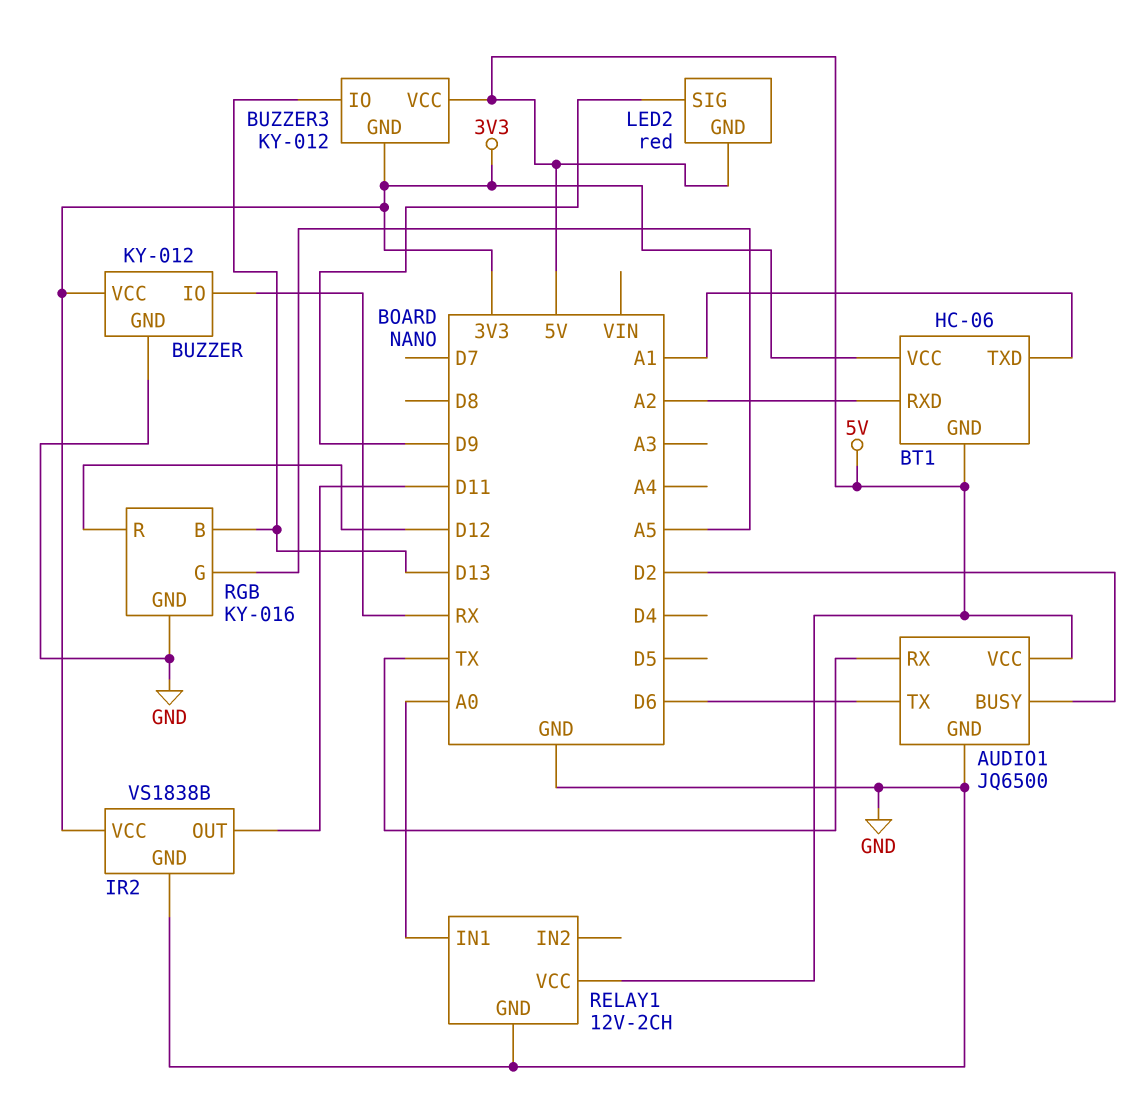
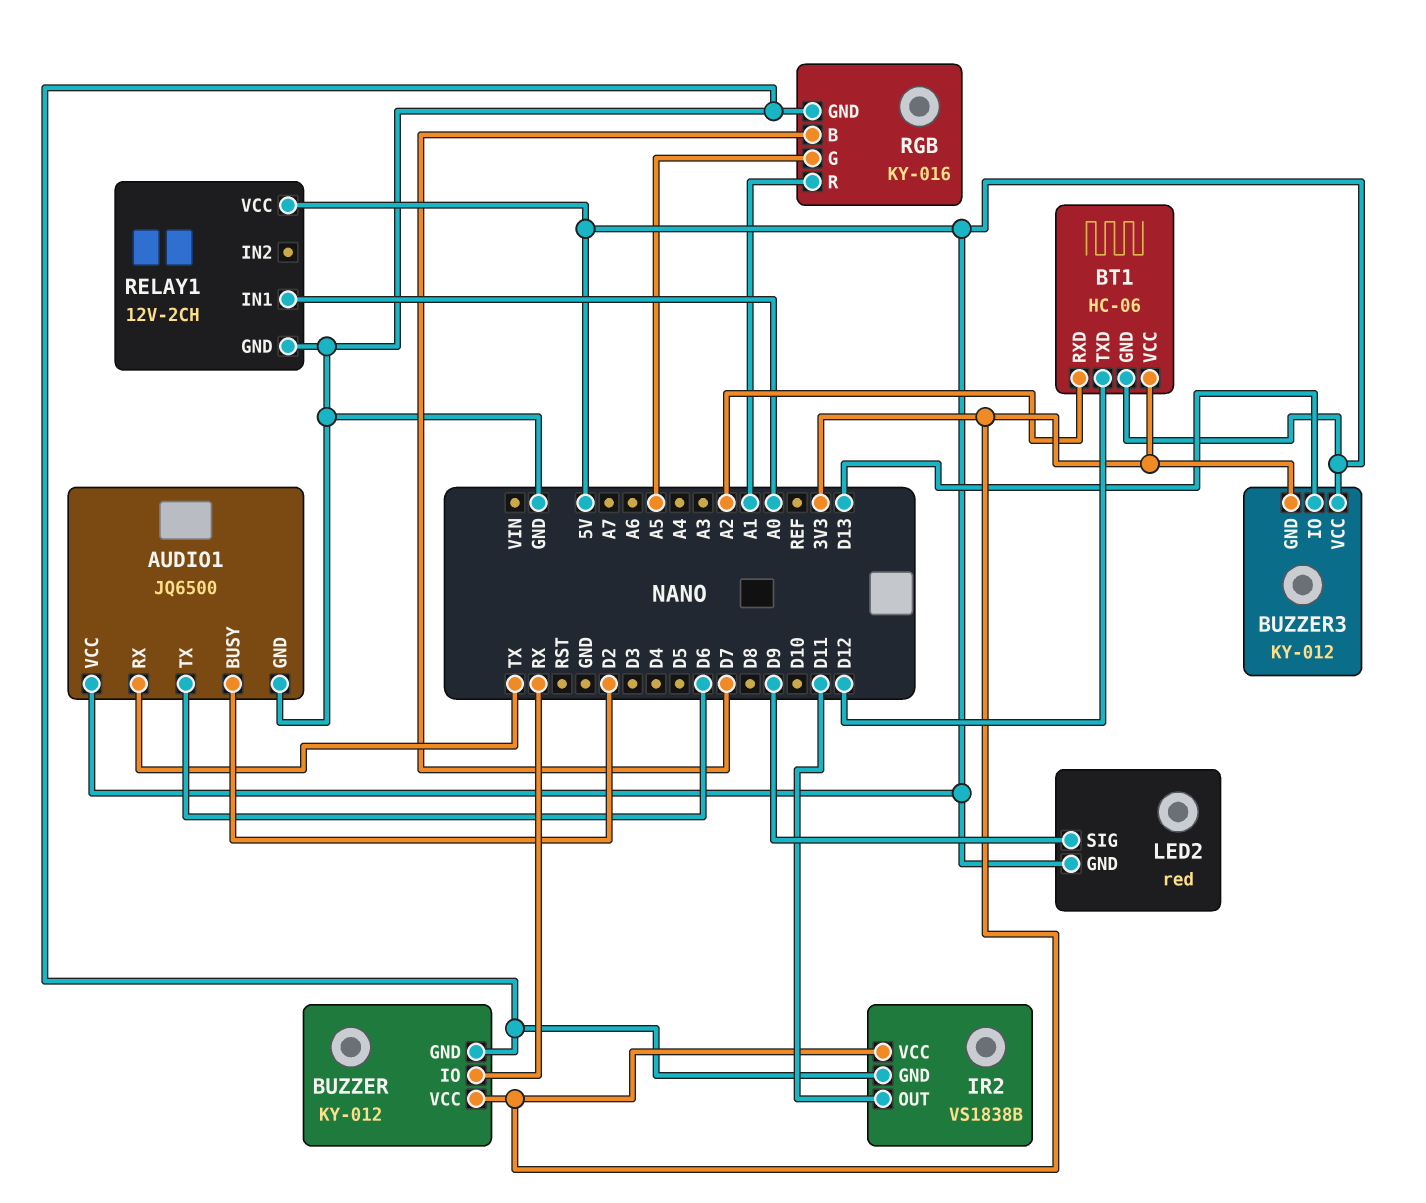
BT1 pin TXD: A1 -> D12
RGB pin B: D13 -> D7
RGB pin R: D12 -> A1

